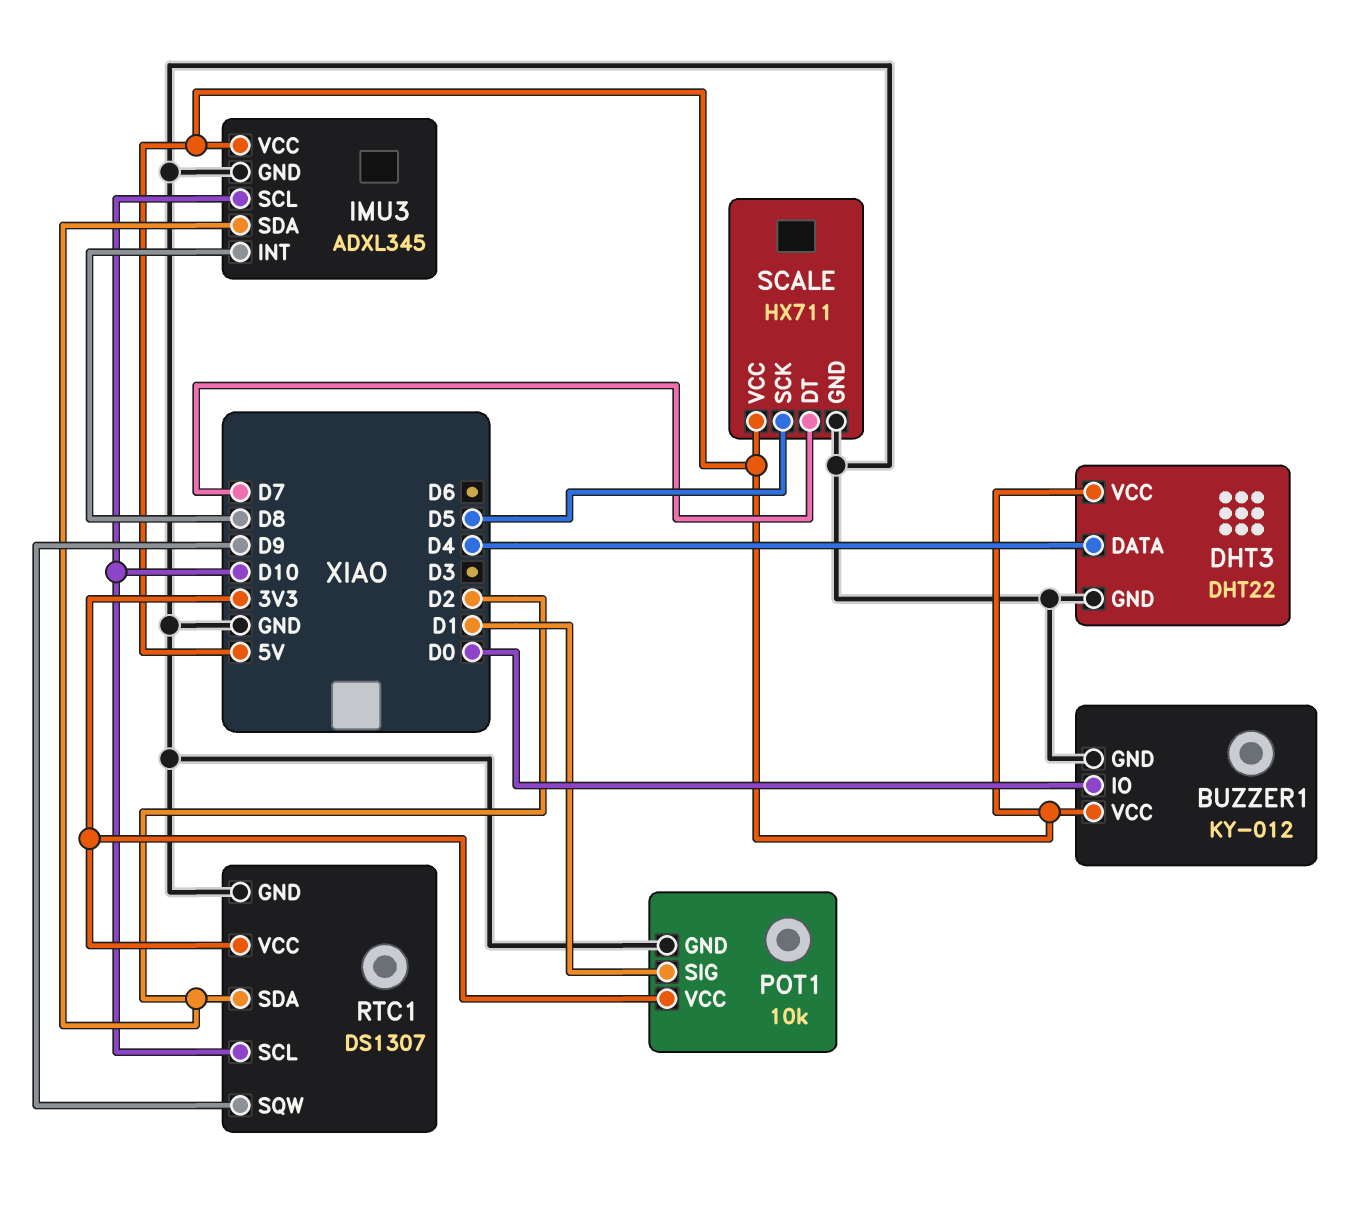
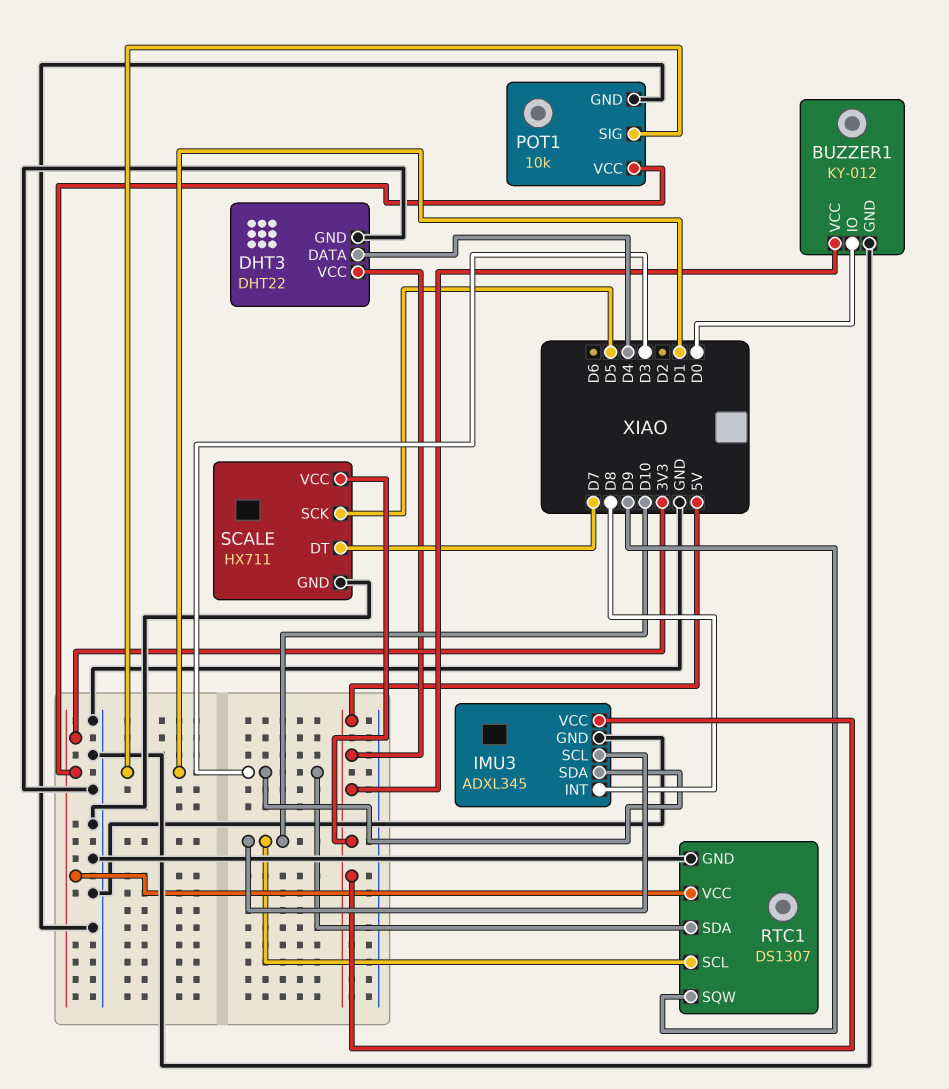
IMU3 pin SDA: D2 -> D3
RTC1 pin SDA: D2 -> D3

